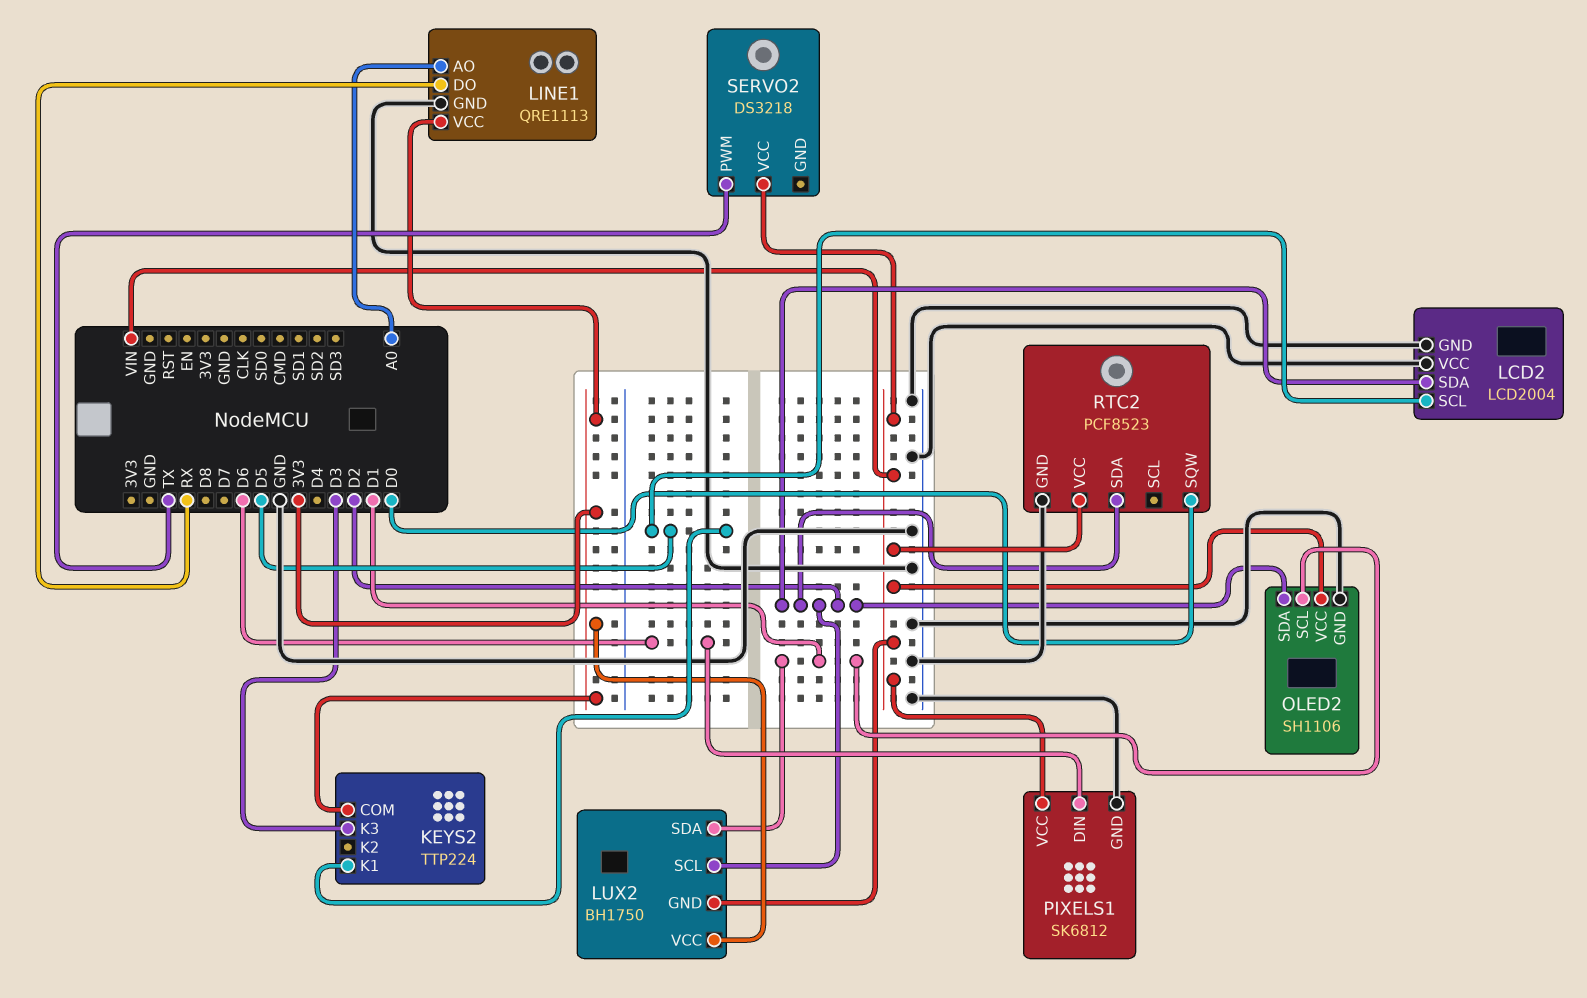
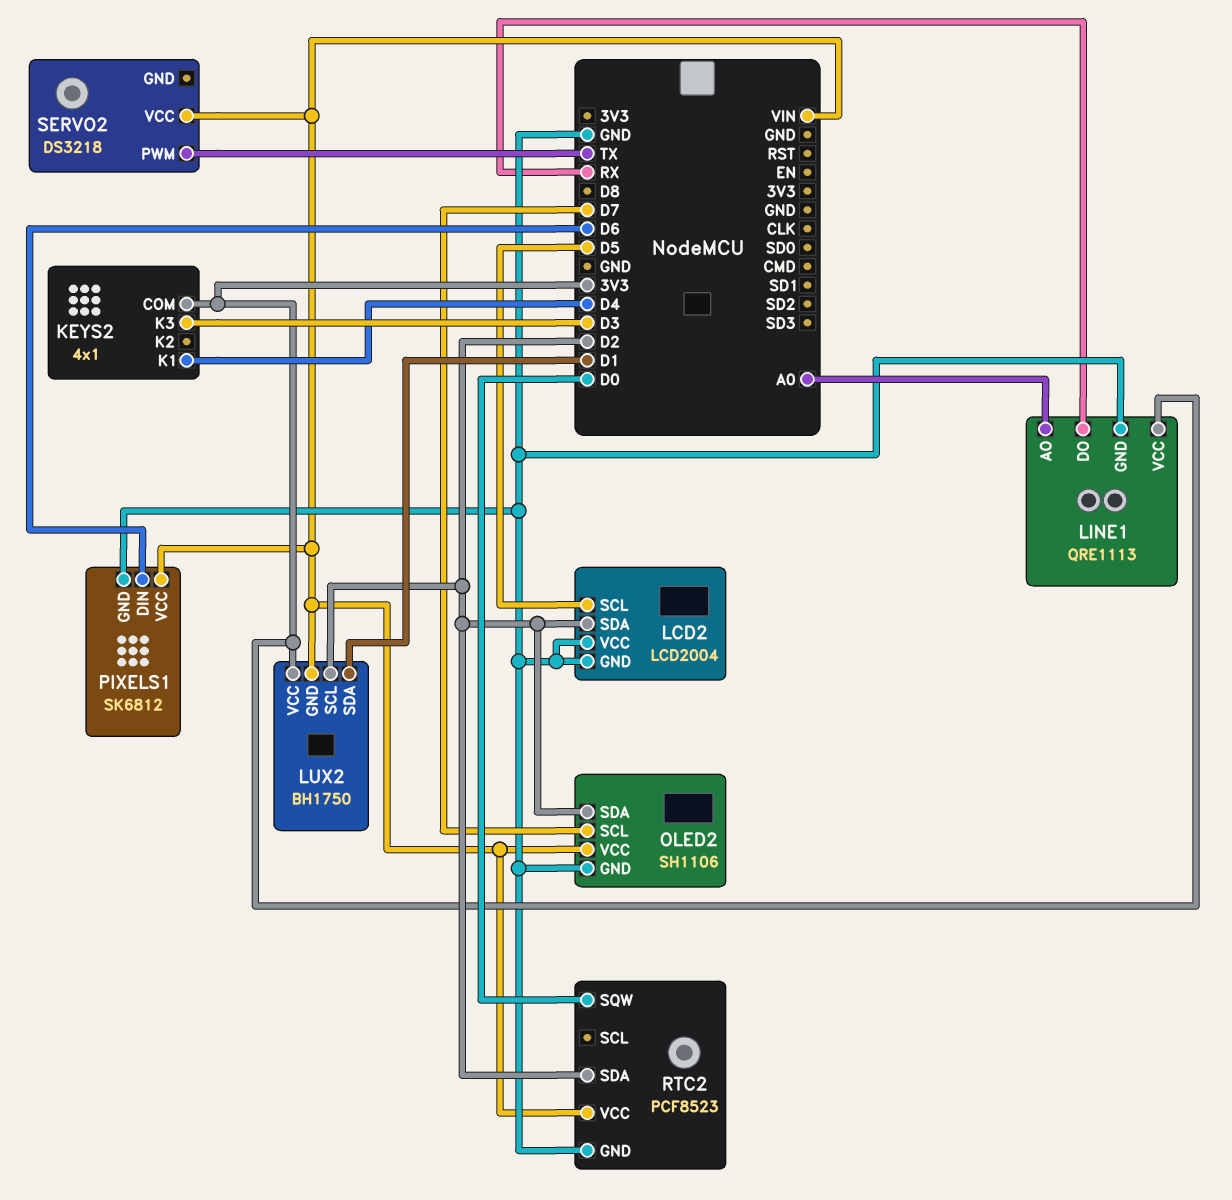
KEYS2: TTP224 -> 4x1
KEYS2 pin K1: D5 -> D4
OLED2 pin SCL: D1 -> D7

